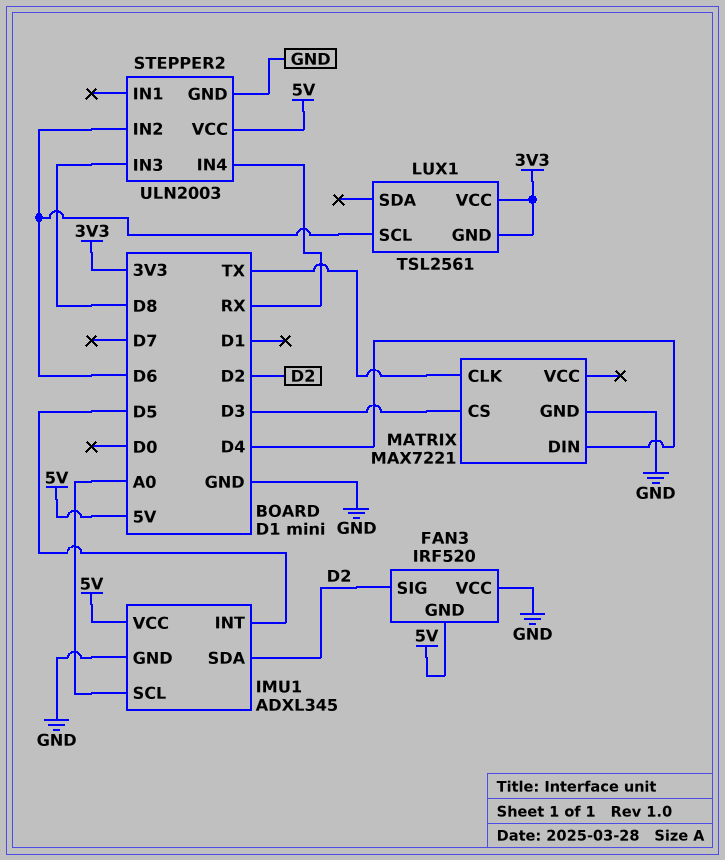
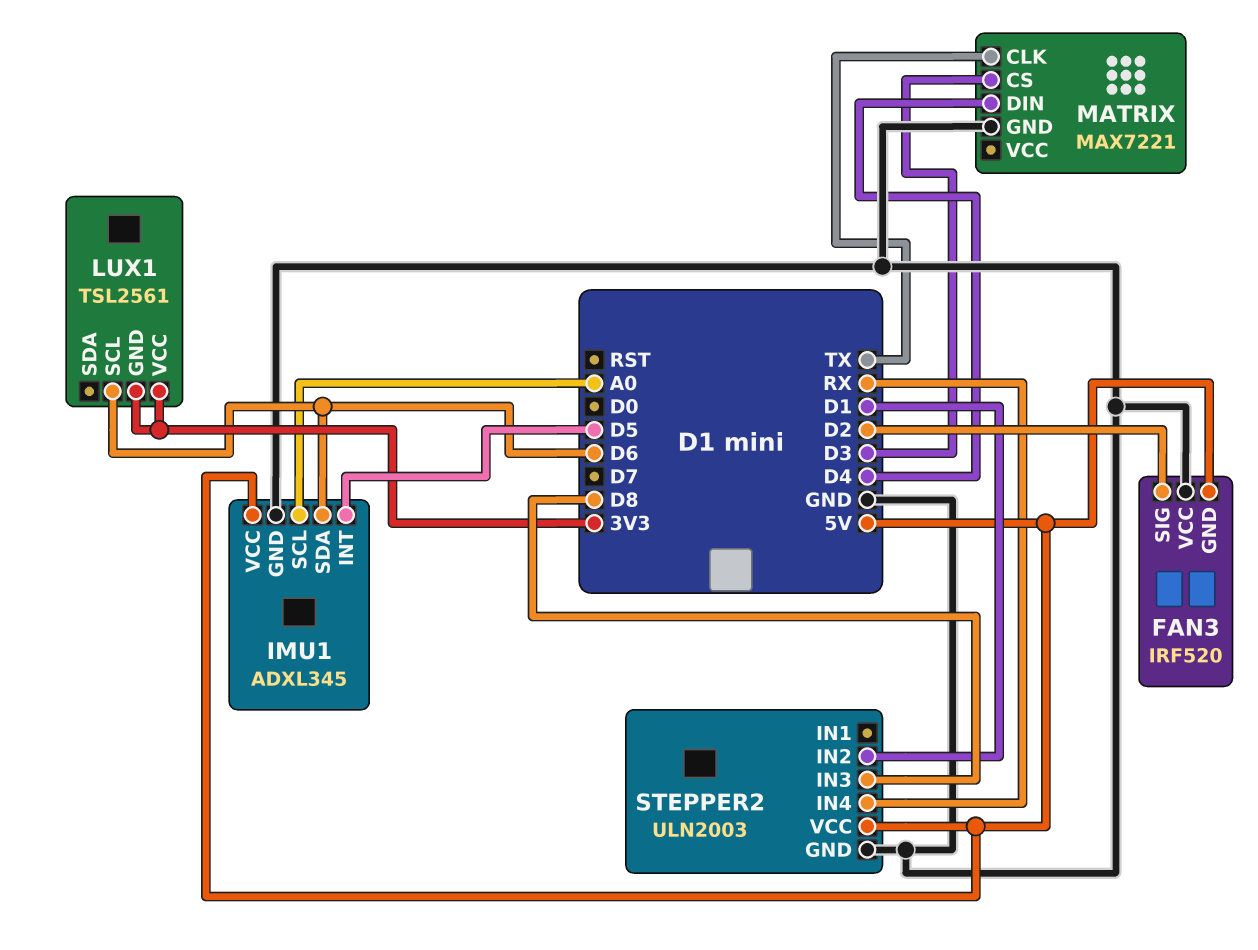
IMU1 pin SDA: D2 -> D6
STEPPER2 pin IN2: D6 -> D1

